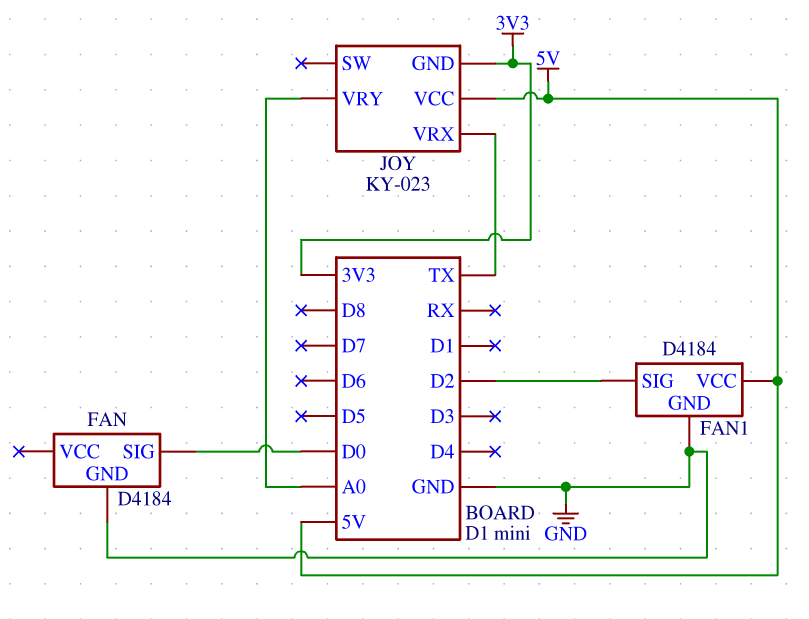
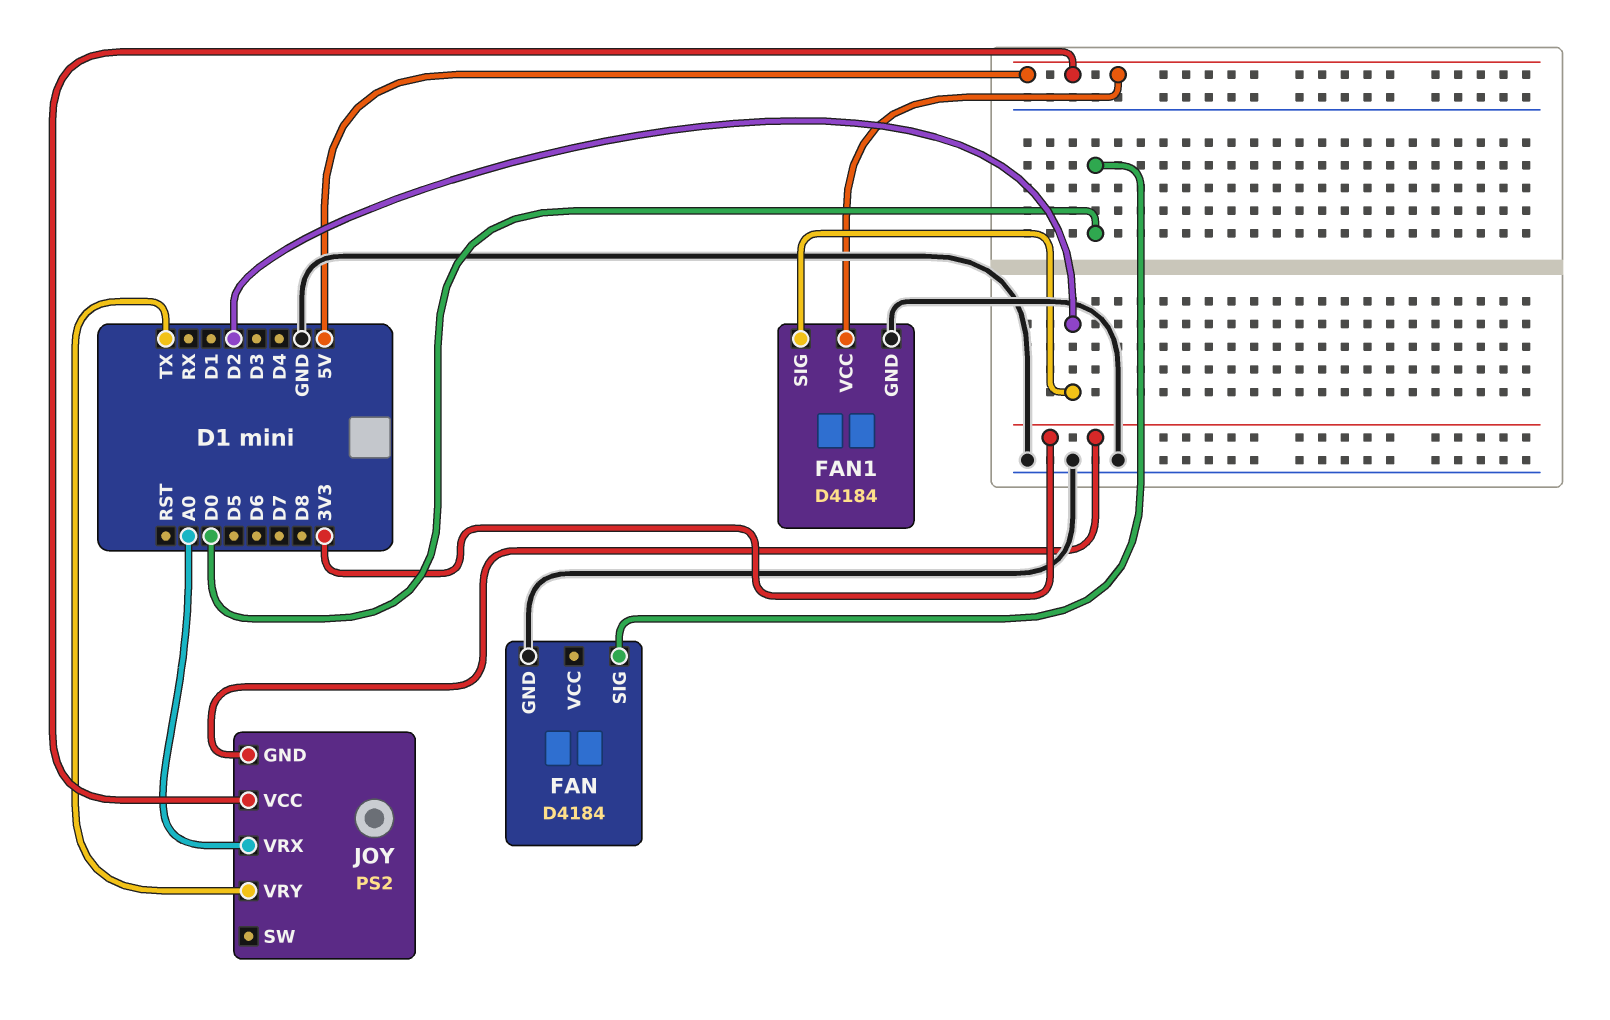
JOY: KY-023 -> PS2
JOY pin VRX: TX -> A0
JOY pin VRY: A0 -> TX

